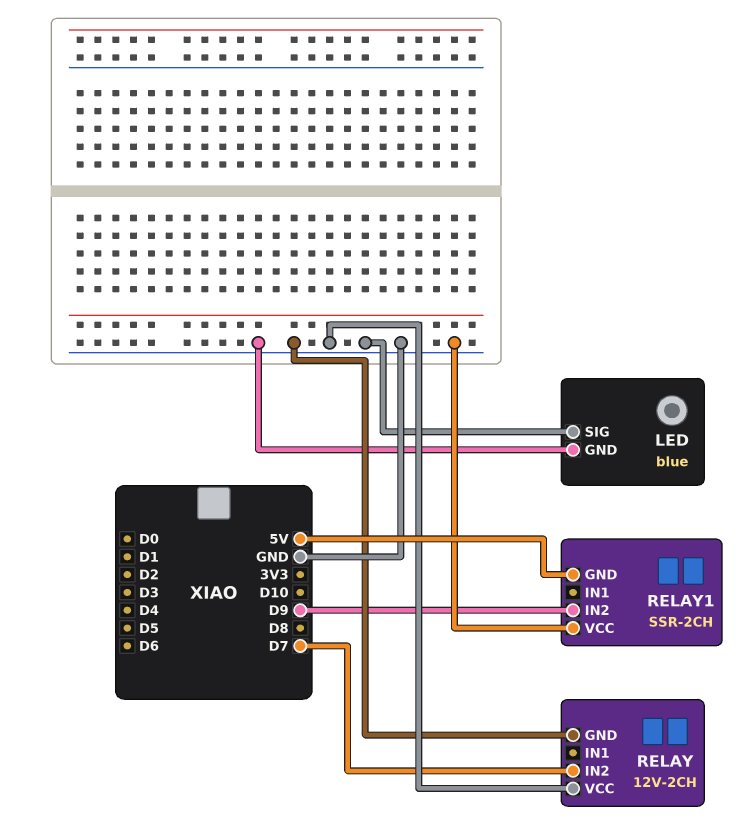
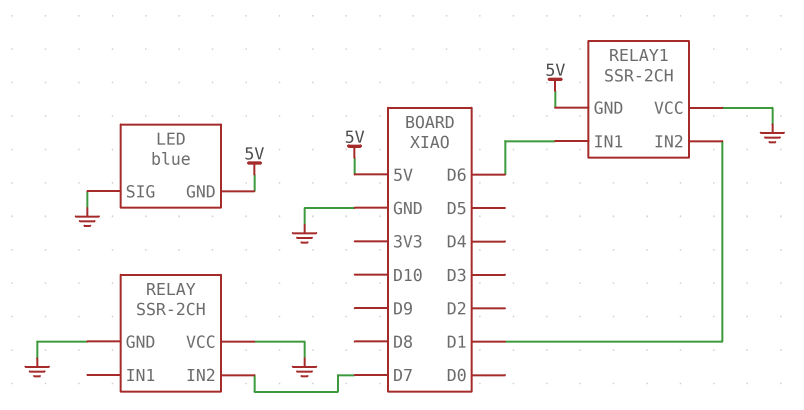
LED pin GND: GND -> 5V
RELAY: 12V-2CH -> SSR-2CH
RELAY1 pin IN1: none -> D6
RELAY1 pin IN2: D9 -> D1

